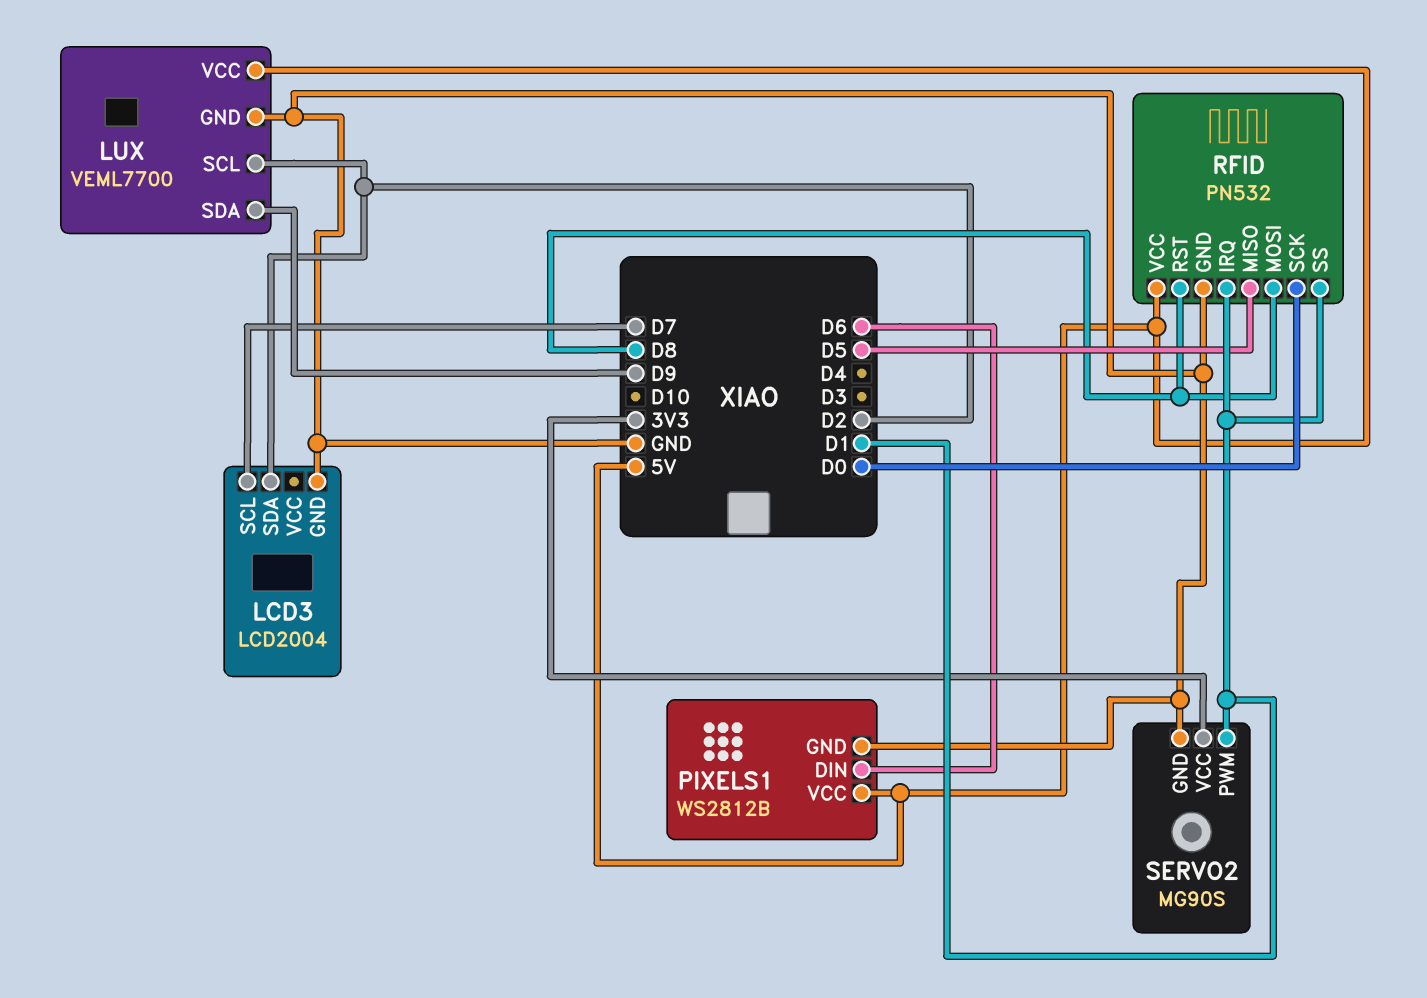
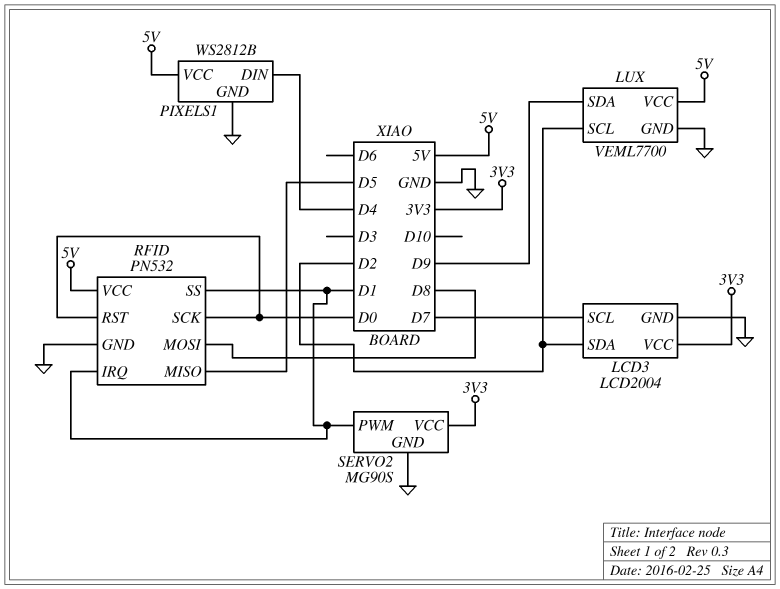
LCD3 pin VCC: none -> 3V3
PIXELS1 pin DIN: D6 -> D4
RFID pin RST: D8 -> D0

